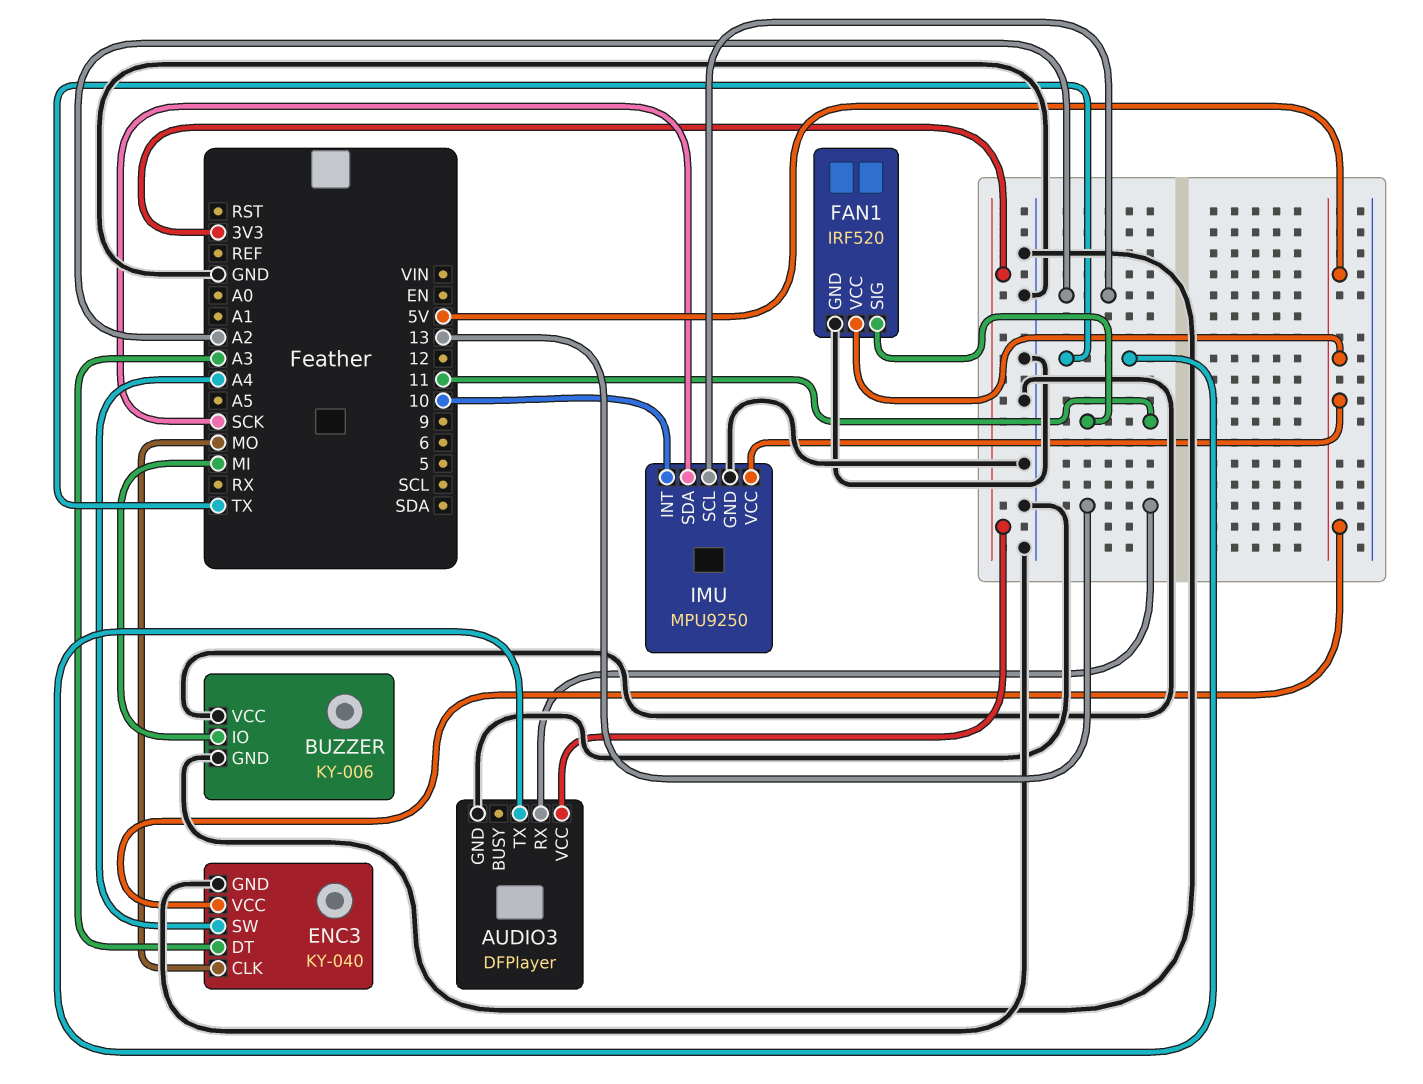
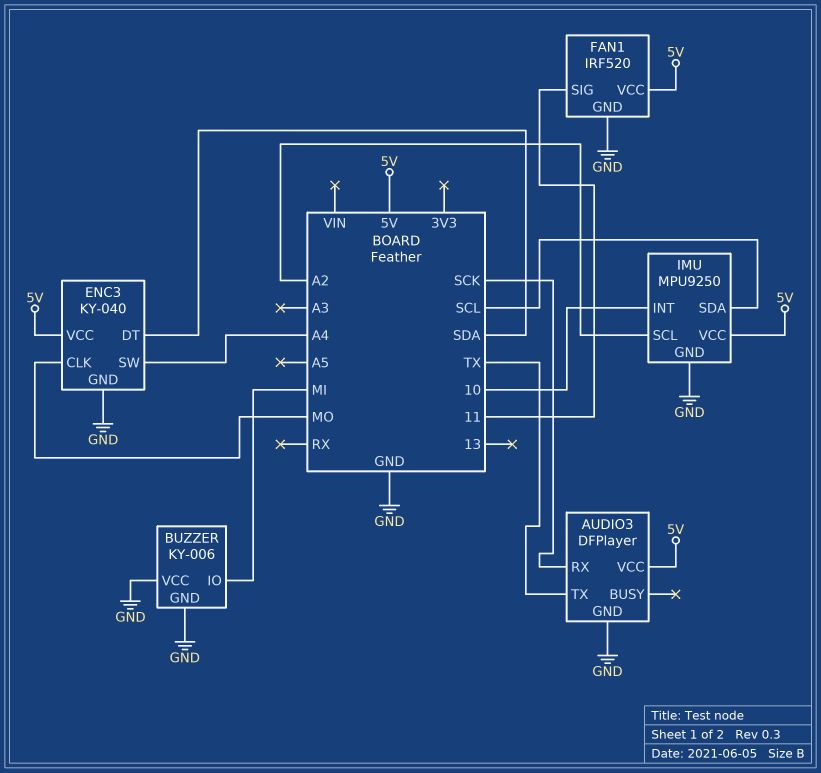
AUDIO3 pin RX: 13 -> SCK
AUDIO3 pin VCC: 3V3 -> 5V
ENC3 pin DT: A3 -> SDA
IMU pin SDA: SCK -> SCL

